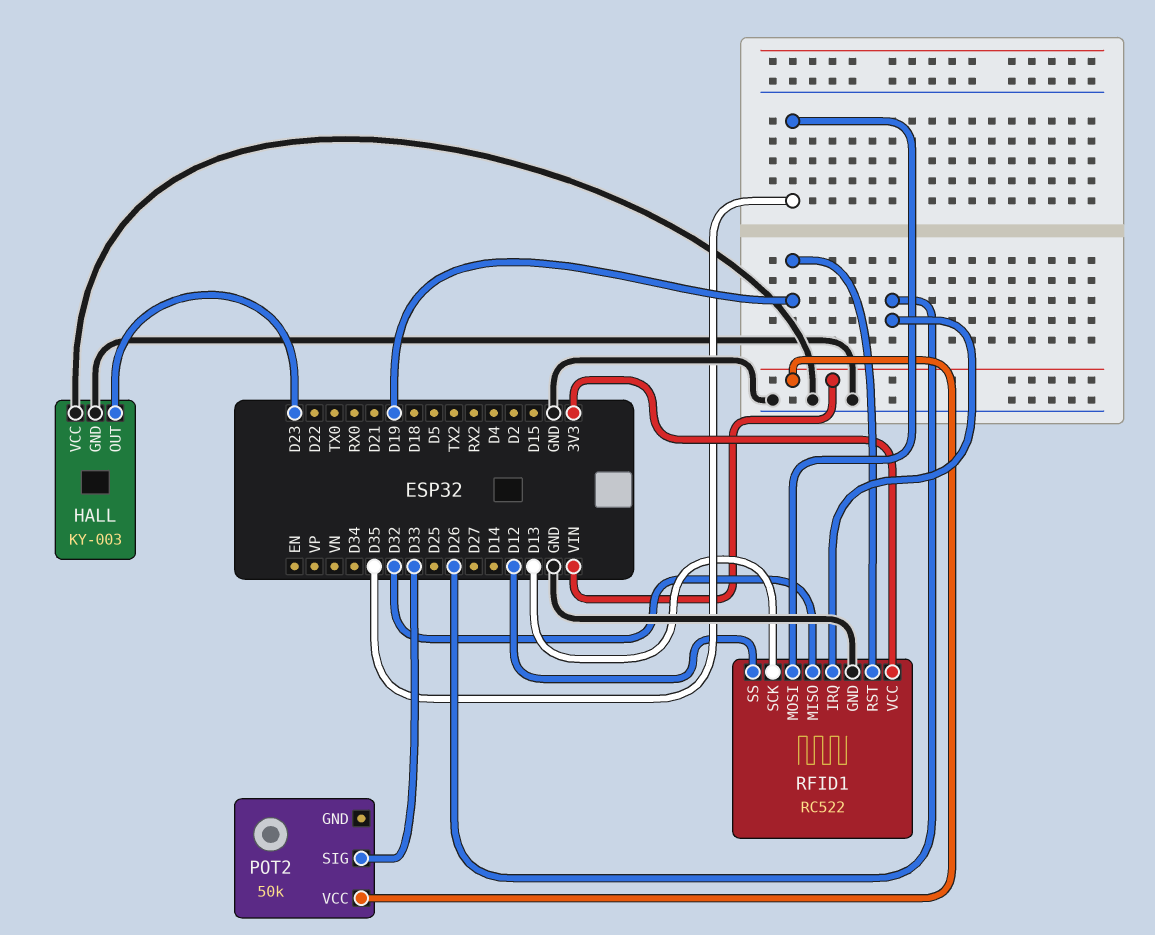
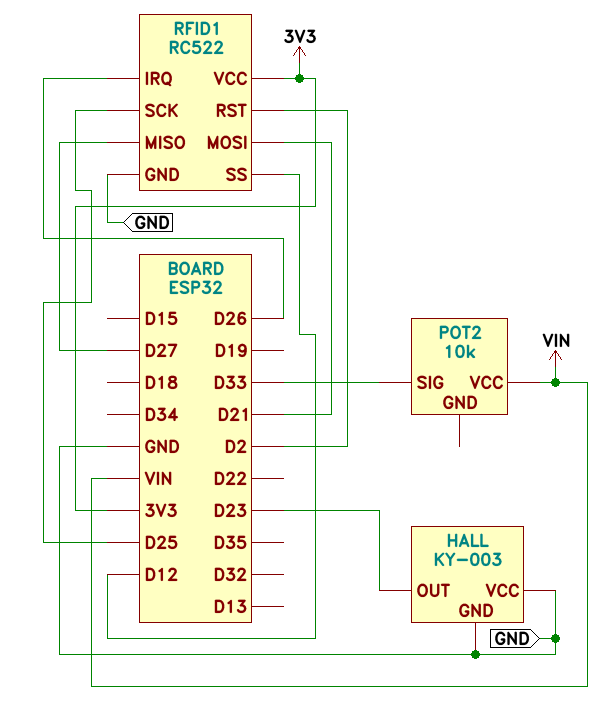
POT2: 50k -> 10k
RFID1 pin MISO: D32 -> D27
RFID1 pin MOSI: D35 -> D21
RFID1 pin RST: D19 -> D2
RFID1 pin SCK: D13 -> D25

